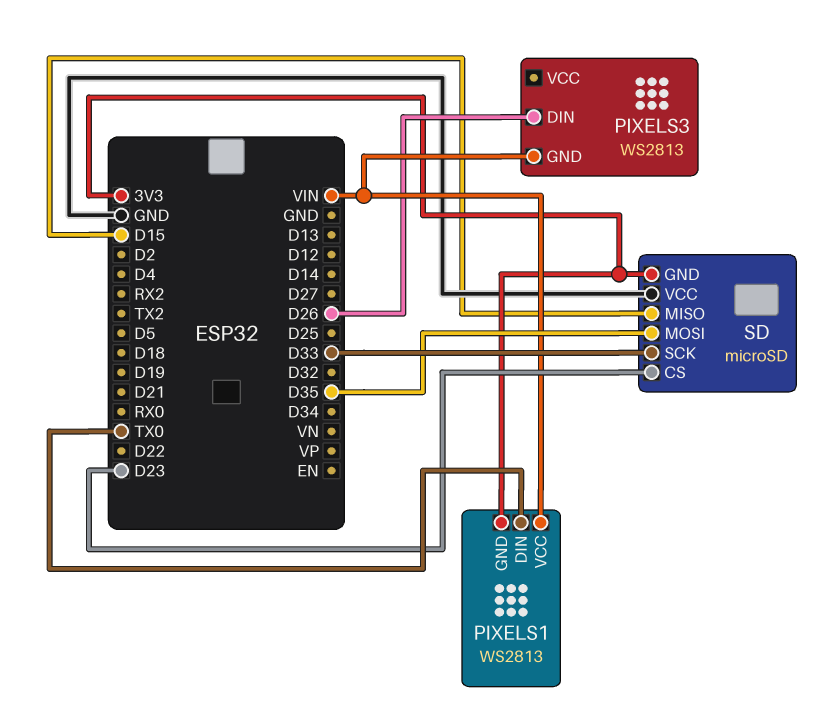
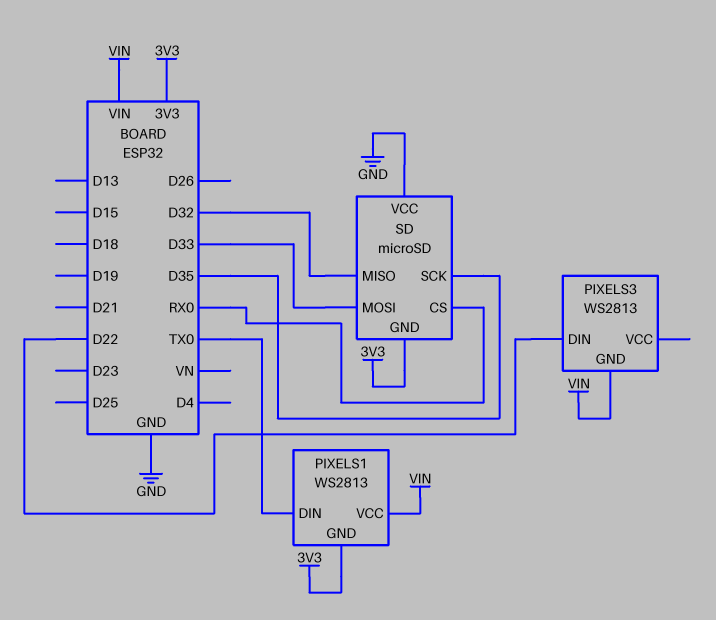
PIXELS3 pin DIN: D26 -> D22
SD pin CS: D23 -> RX0
SD pin MISO: D15 -> D32
SD pin MOSI: D35 -> D33
SD pin SCK: D33 -> D35

